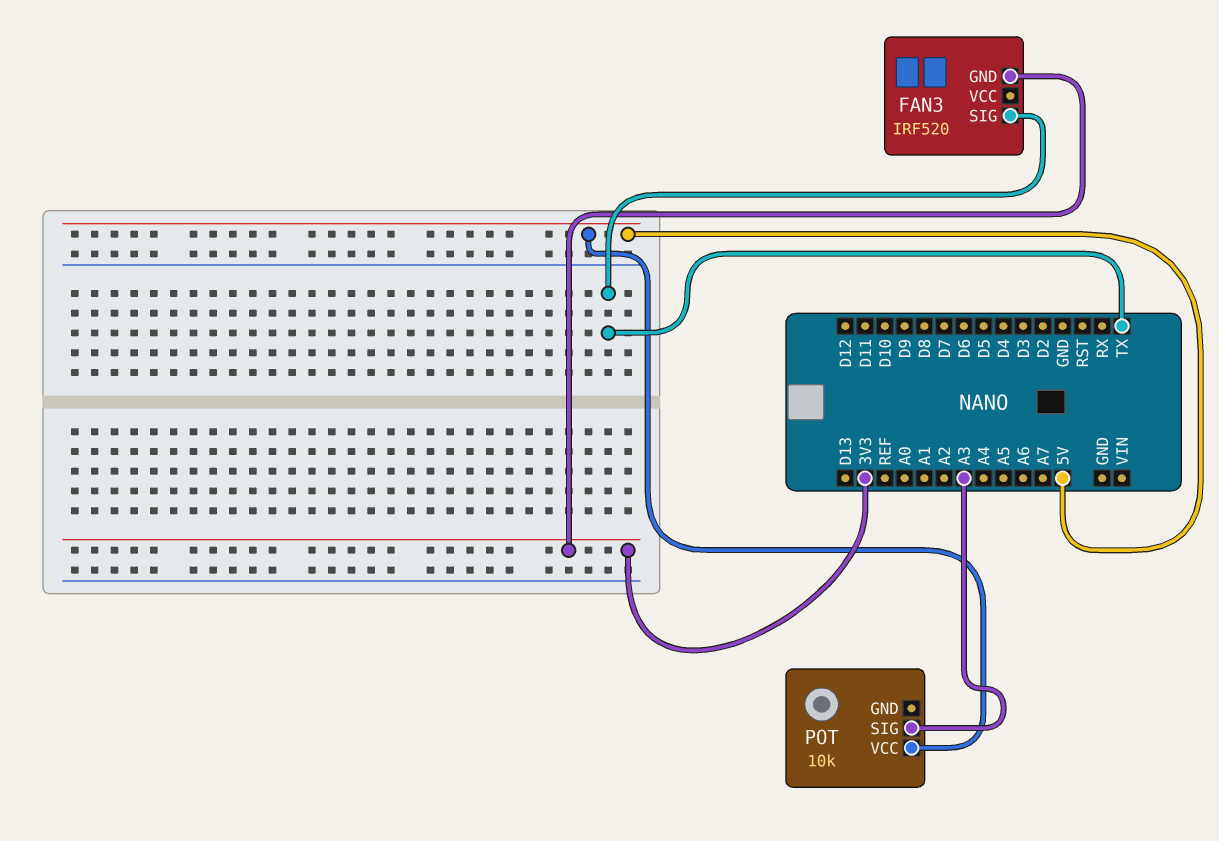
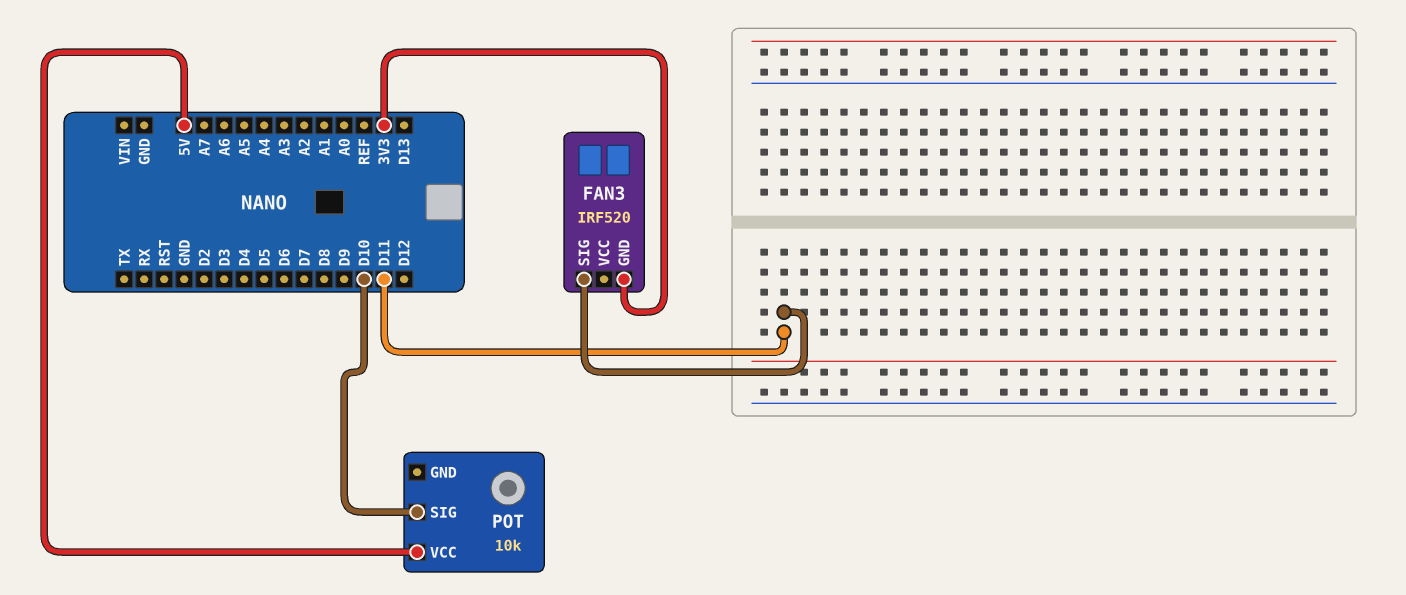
FAN3 pin SIG: TX -> D11
POT pin SIG: A3 -> D10

